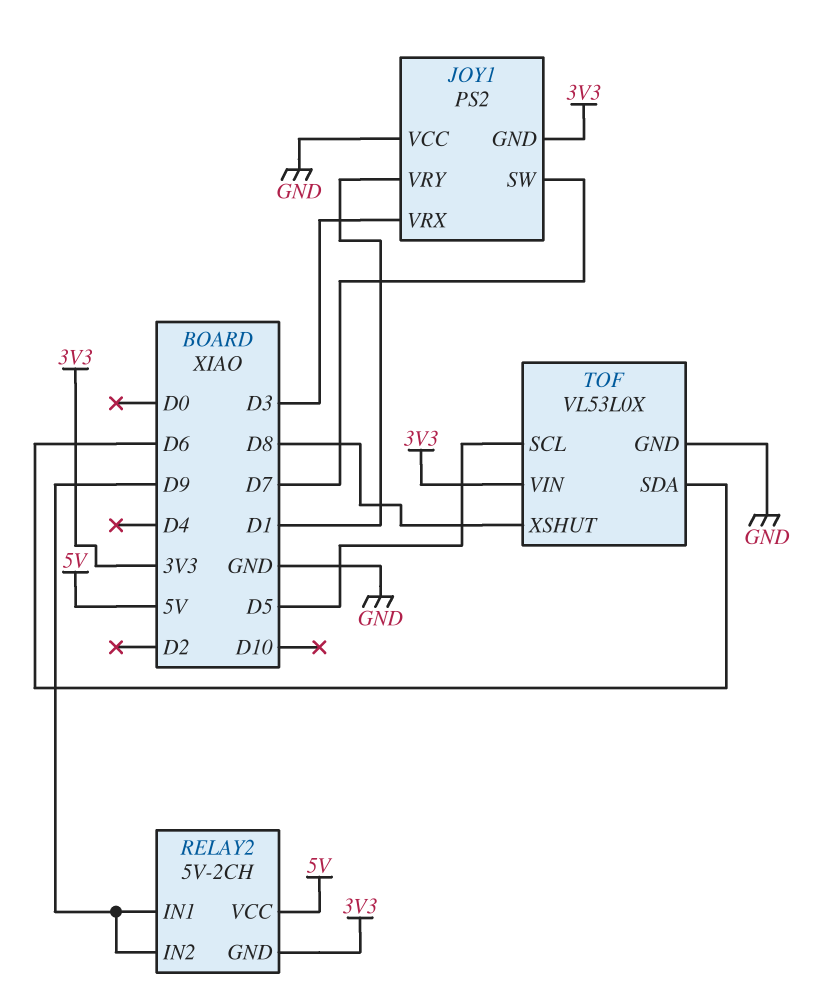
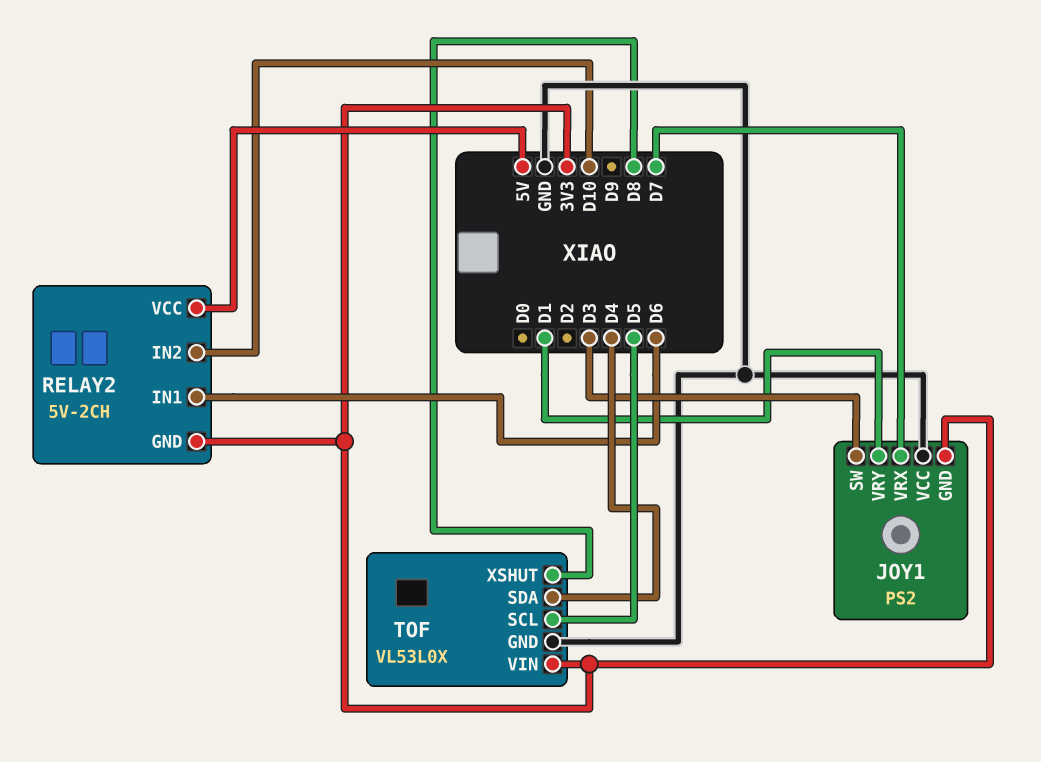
JOY1 pin SW: D7 -> D3
JOY1 pin VRX: D3 -> D7
RELAY2 pin IN1: D9 -> D6
RELAY2 pin IN2: D9 -> D10
TOF pin SDA: D6 -> D4

